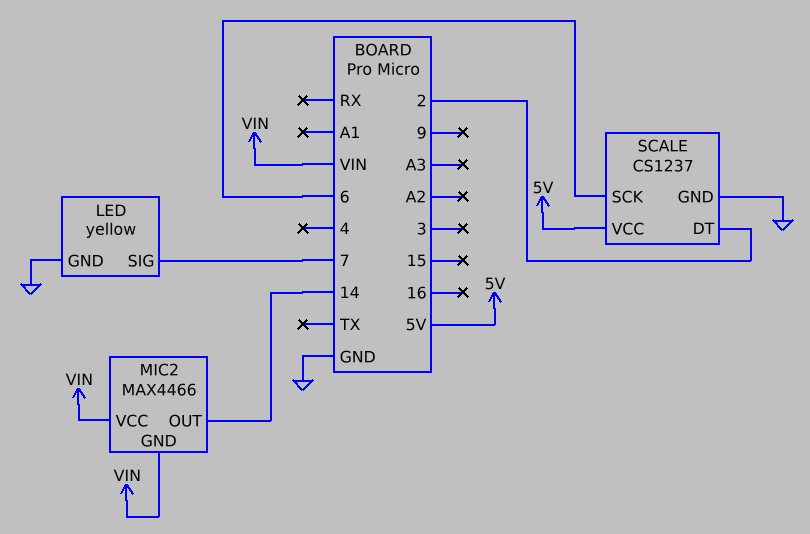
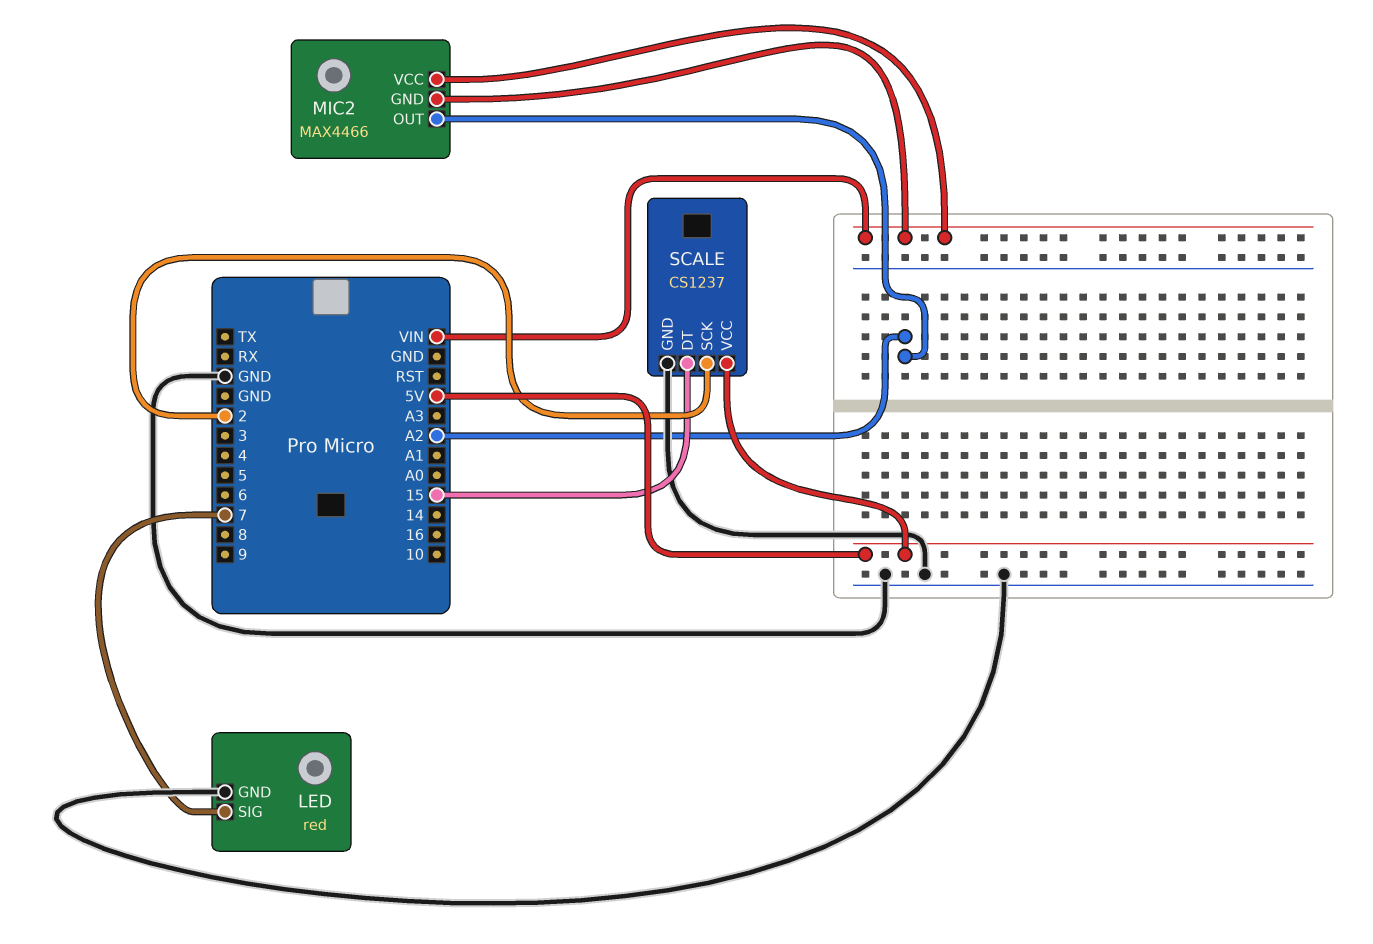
LED: yellow -> red
MIC2 pin OUT: 14 -> A2
SCALE pin DT: 2 -> 15
SCALE pin SCK: 6 -> 2

